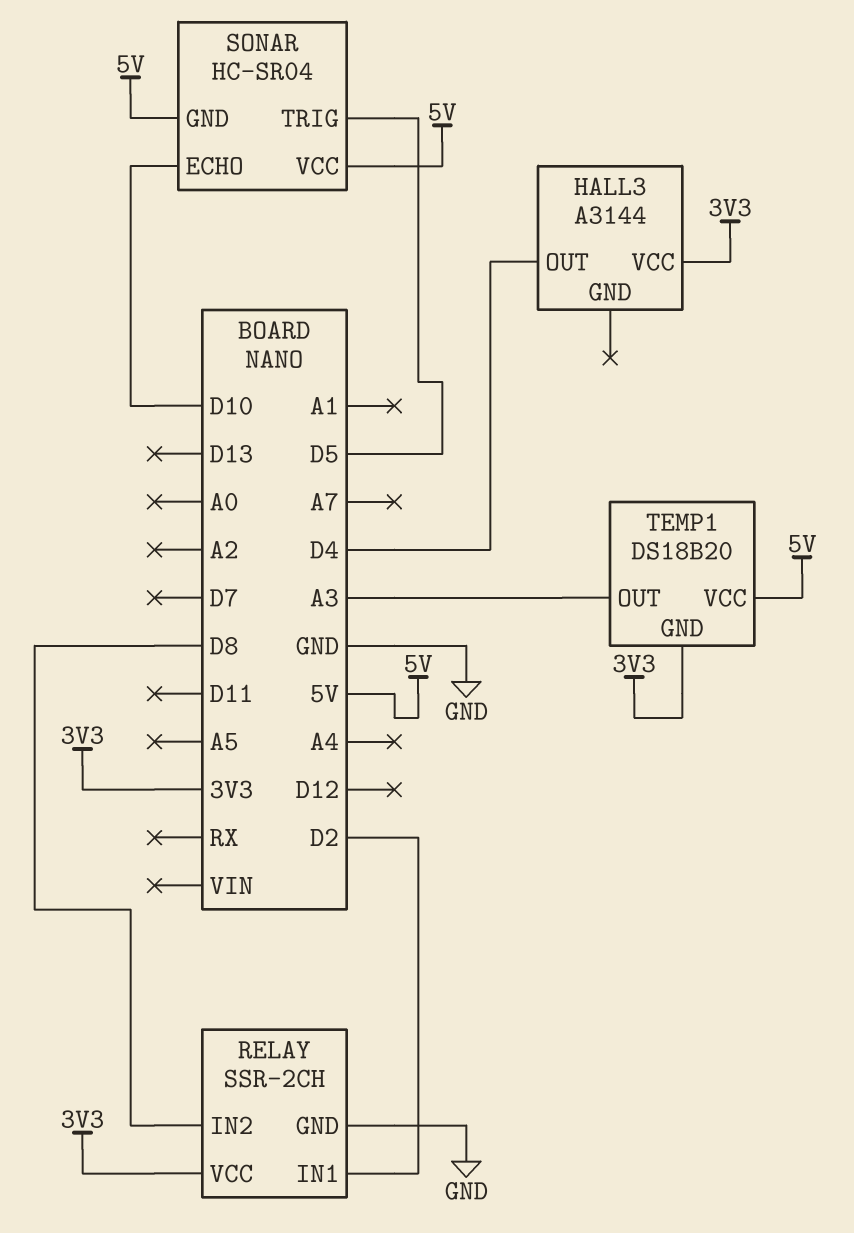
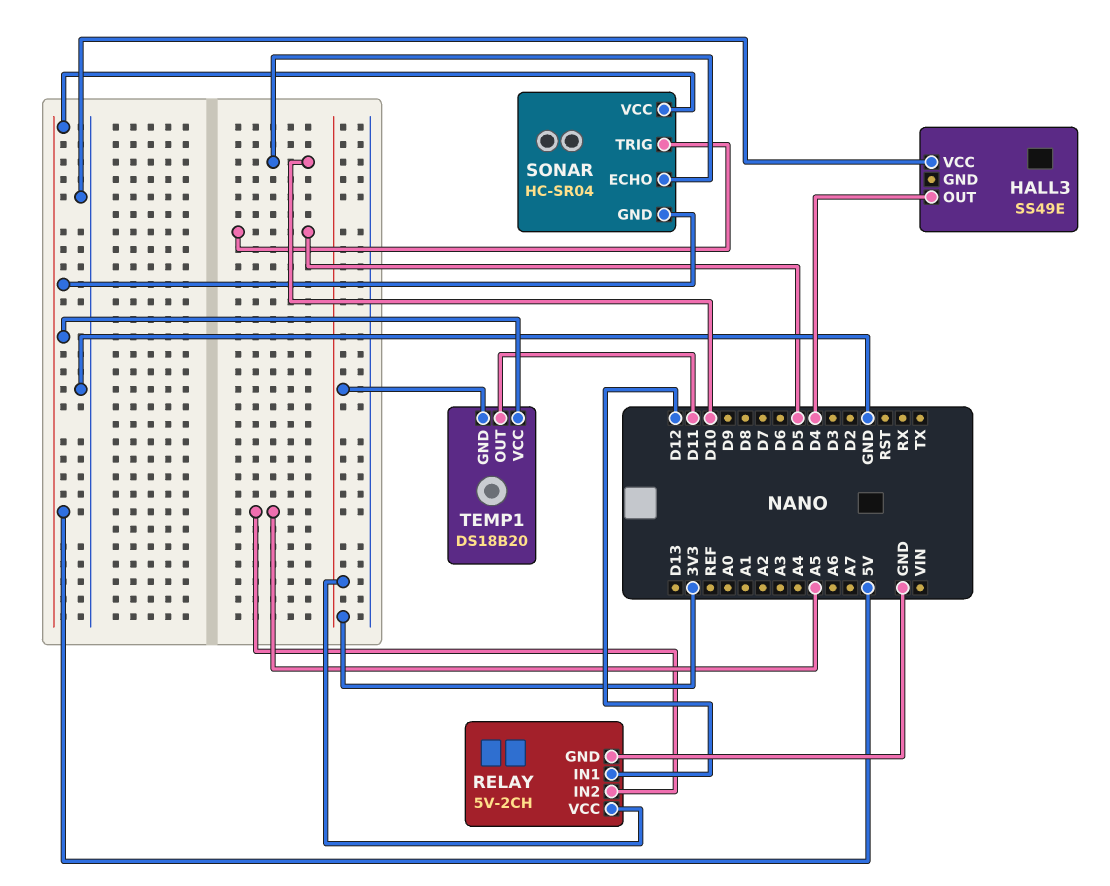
HALL3: A3144 -> SS49E
HALL3 pin VCC: 3V3 -> GND
RELAY: SSR-2CH -> 5V-2CH
RELAY pin IN1: D2 -> D12
RELAY pin IN2: D8 -> A5
TEMP1 pin OUT: A3 -> D11

